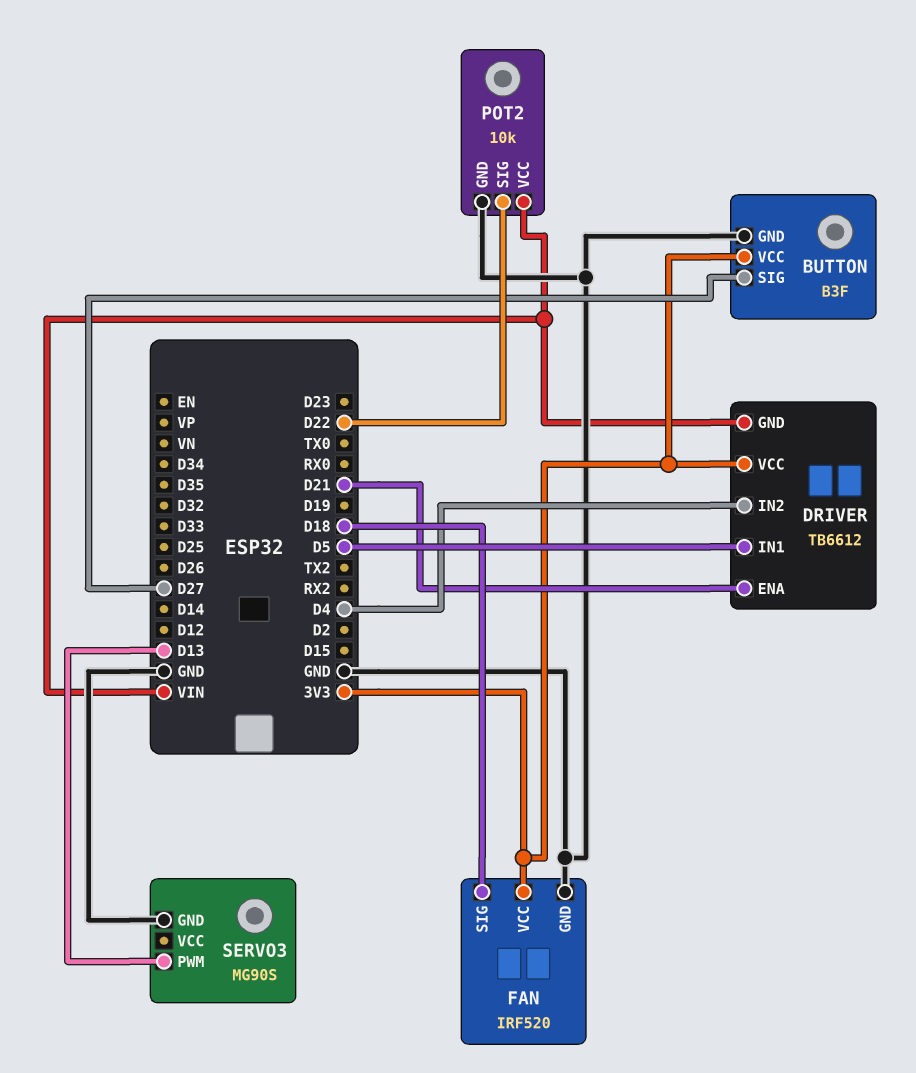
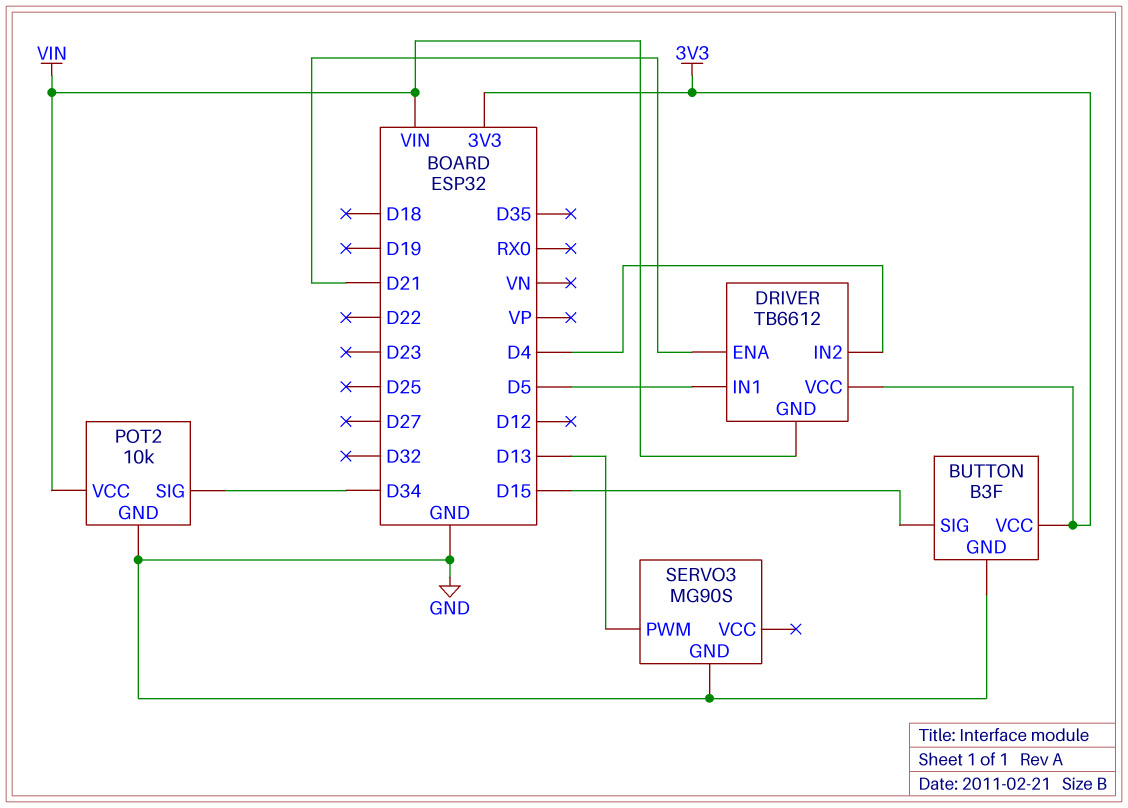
BUTTON pin SIG: D27 -> D15
FAN: IRF520 -> none
FAN pin GND: GND -> none
FAN pin SIG: D18 -> none
FAN pin VCC: 3V3 -> none
POT2 pin SIG: D22 -> D34

